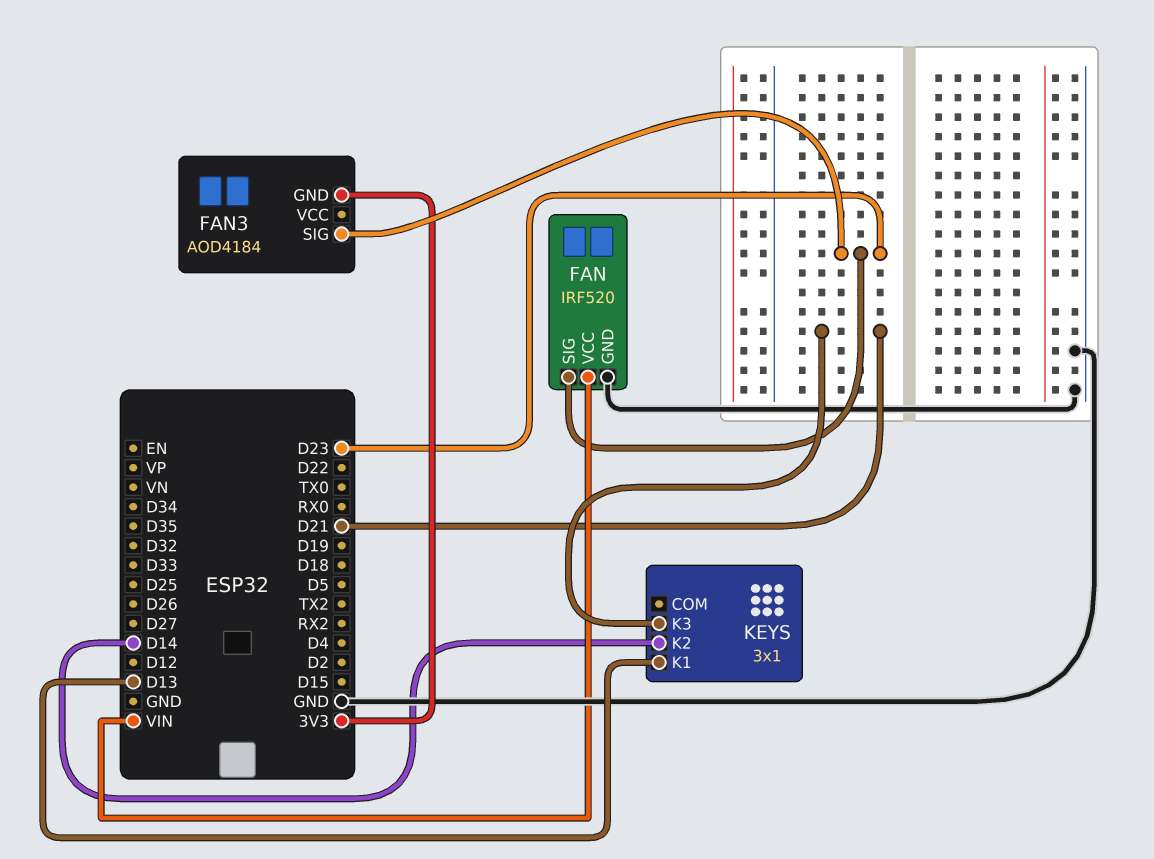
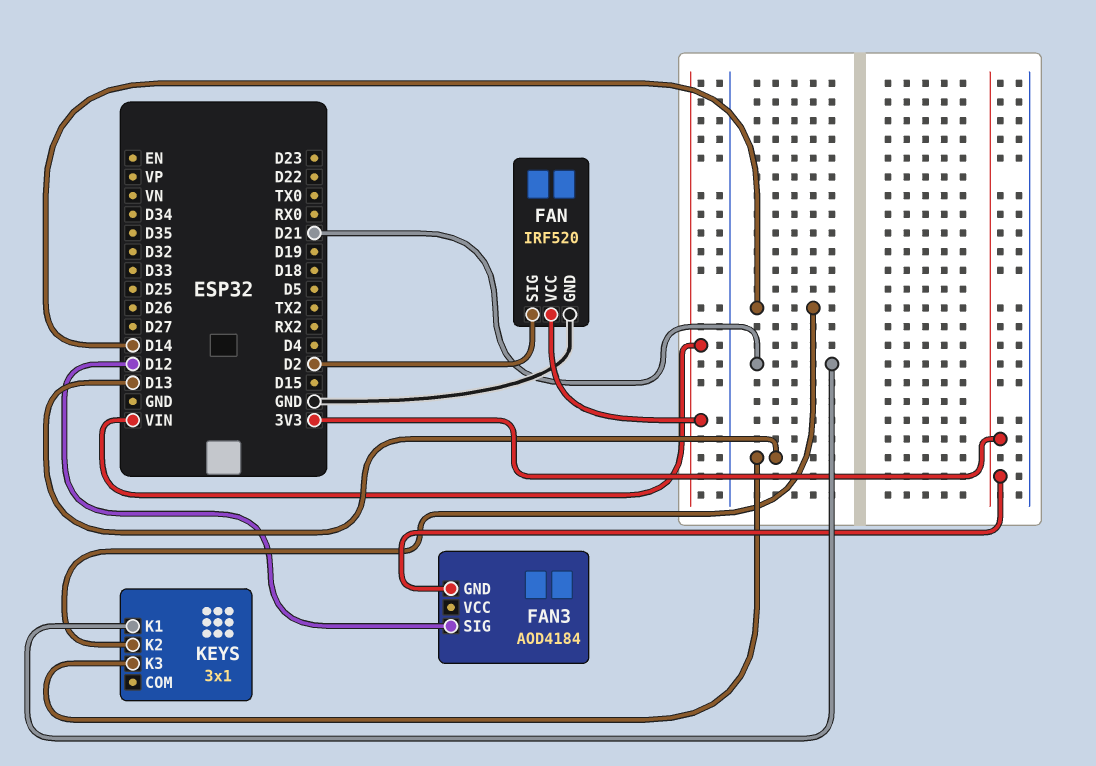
FAN pin SIG: D23 -> D2
FAN3 pin SIG: D23 -> D12
KEYS pin K1: D13 -> D21
KEYS pin K3: D21 -> D13

